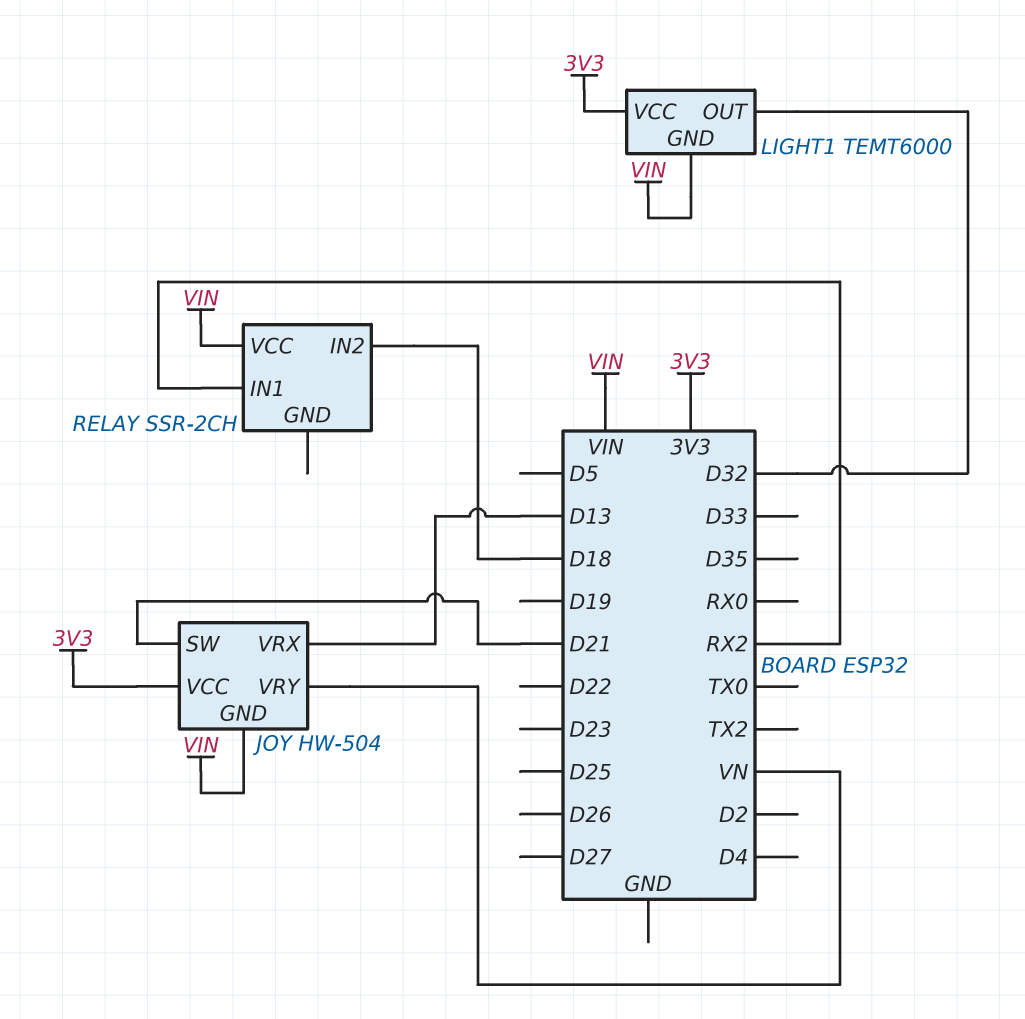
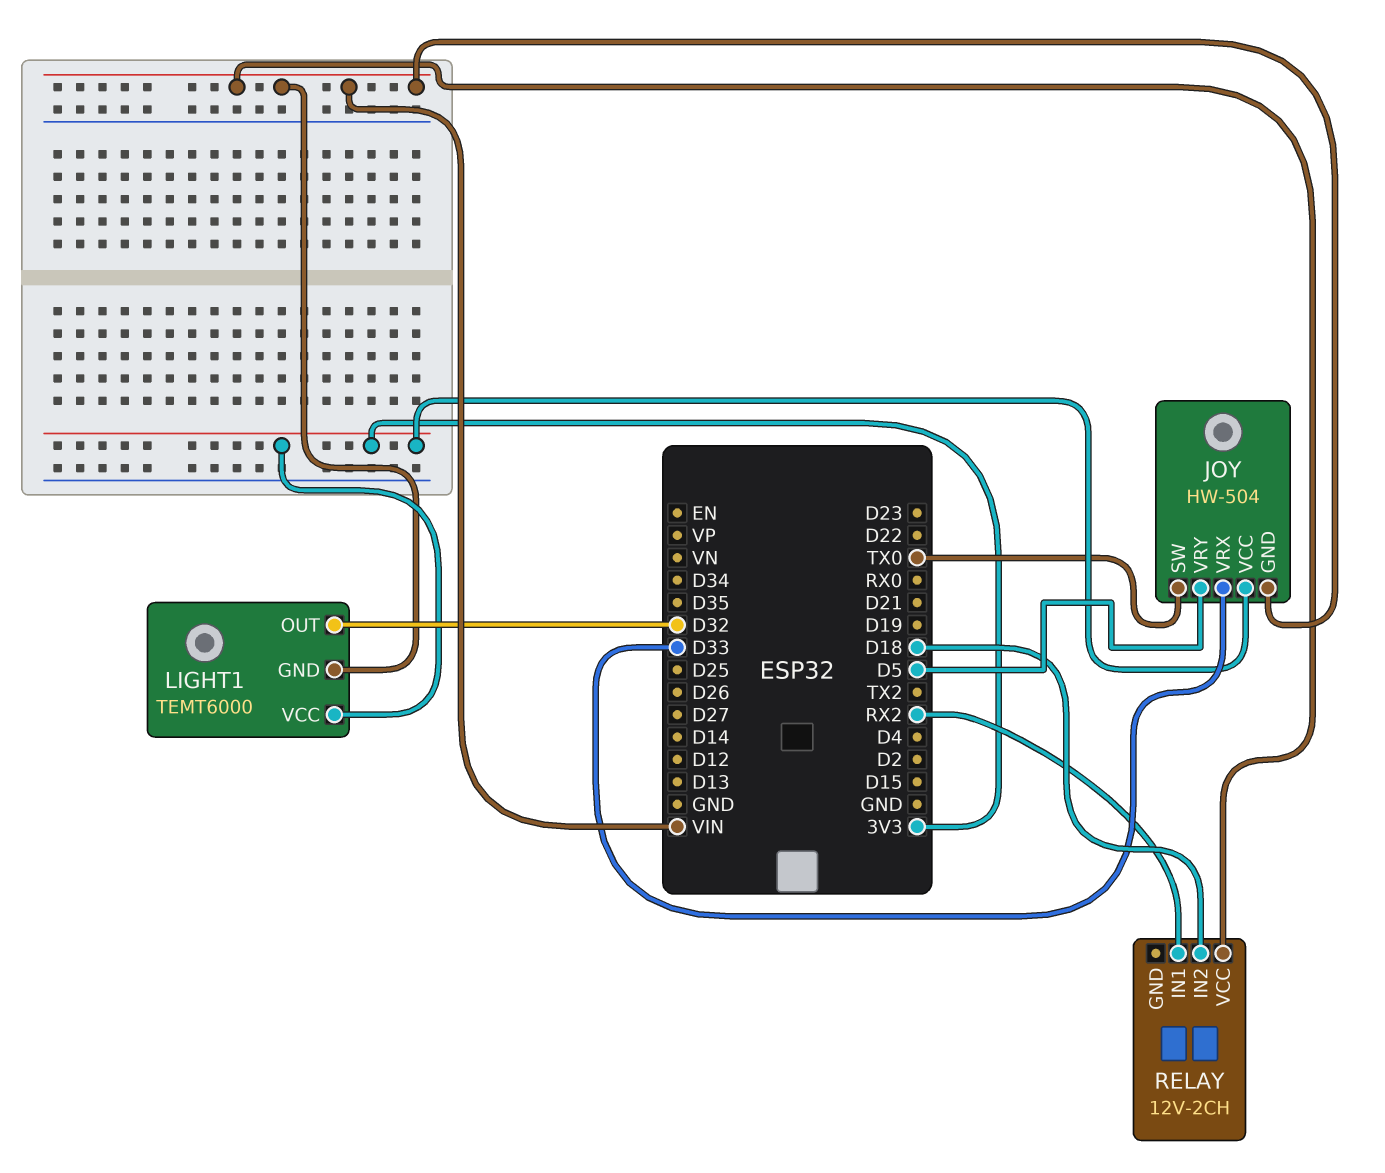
JOY pin SW: D21 -> TX0
JOY pin VRX: D13 -> D33
JOY pin VRY: VN -> D5
RELAY: SSR-2CH -> 12V-2CH

